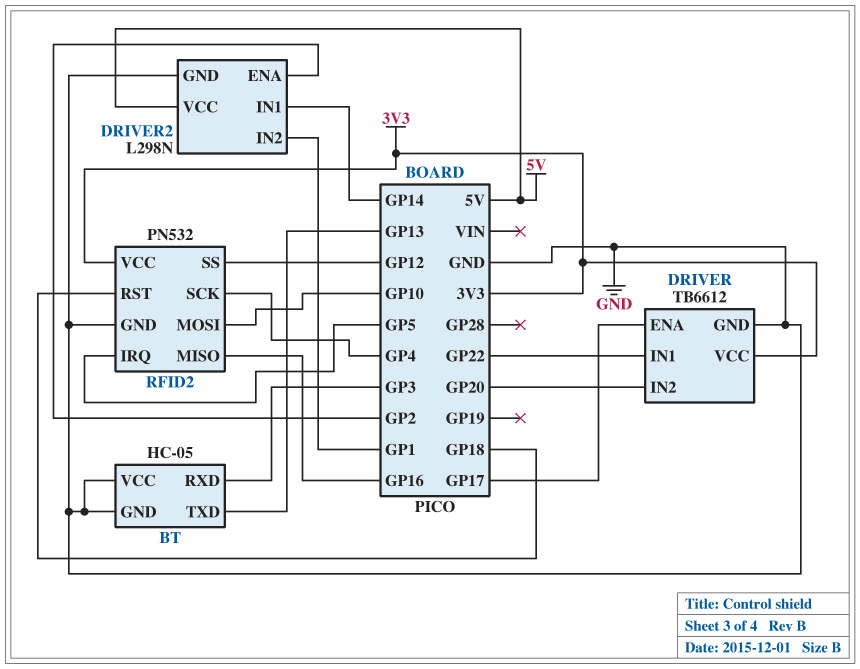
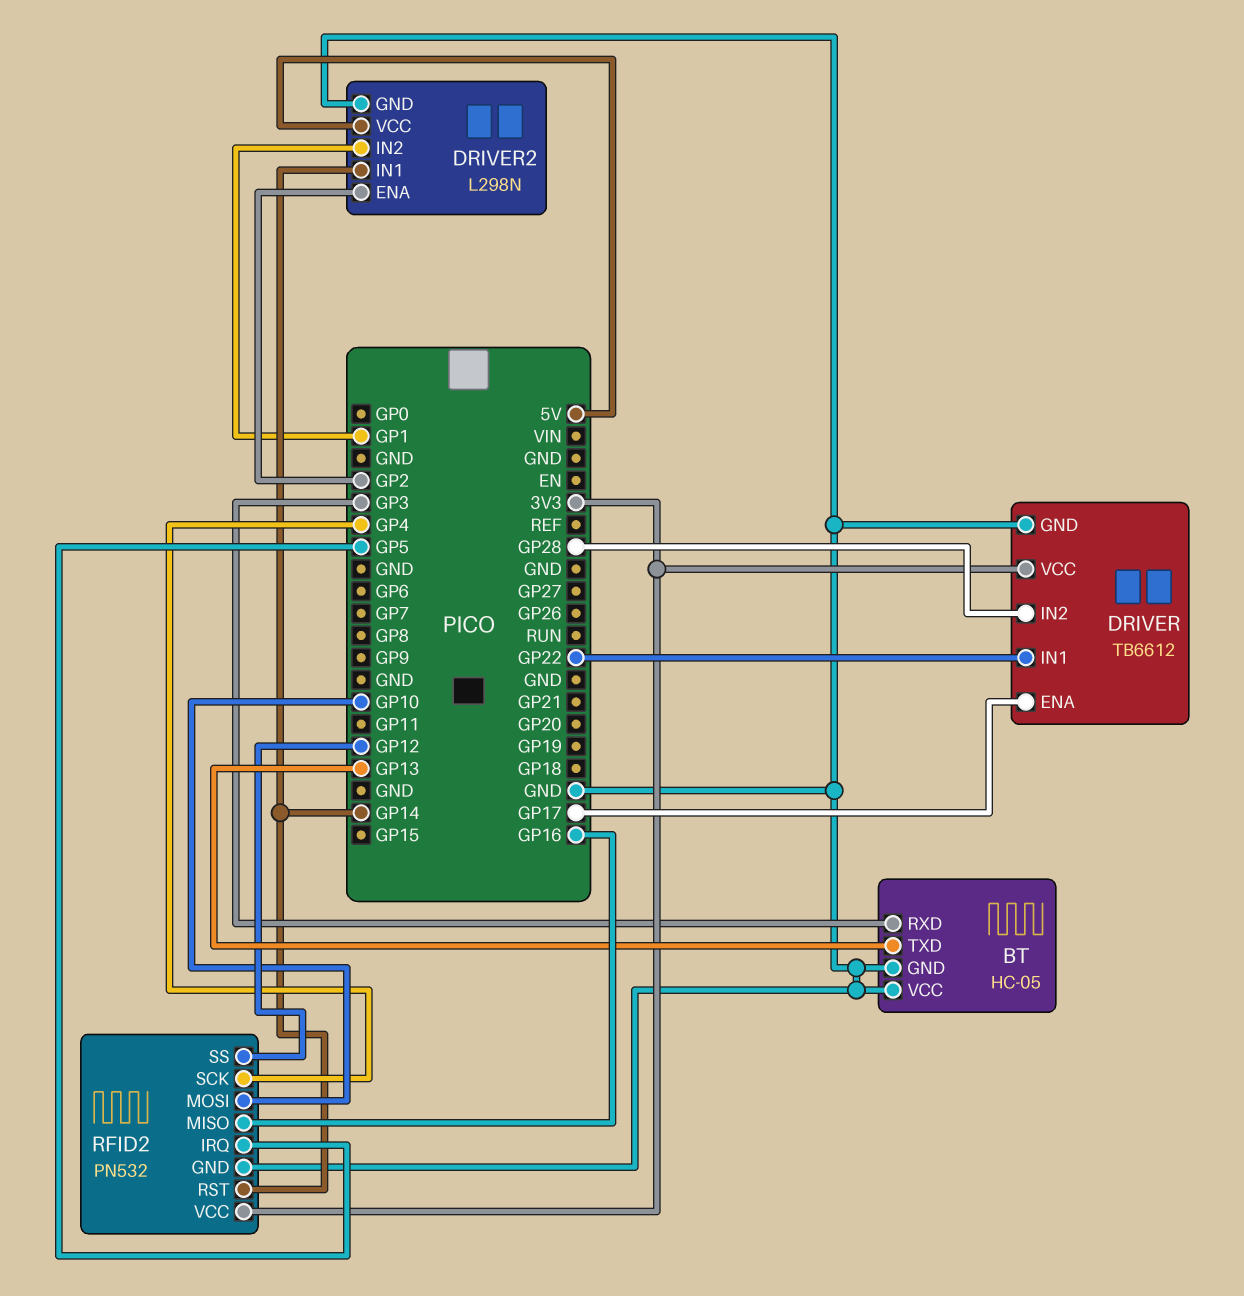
DRIVER pin IN2: GP20 -> GP28
RFID2 pin RST: GP18 -> GP14

